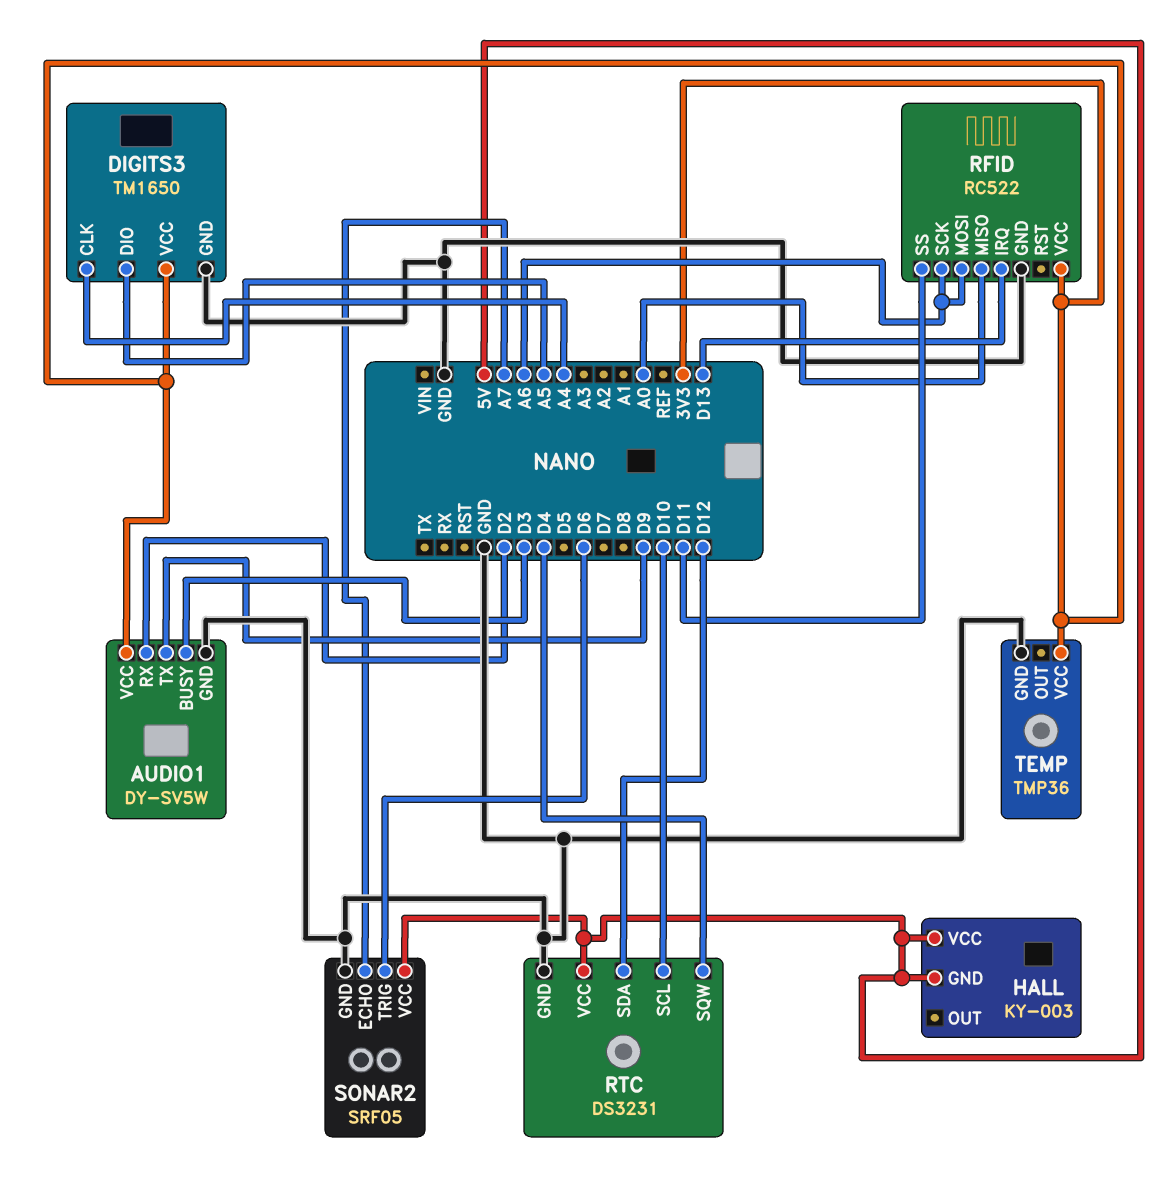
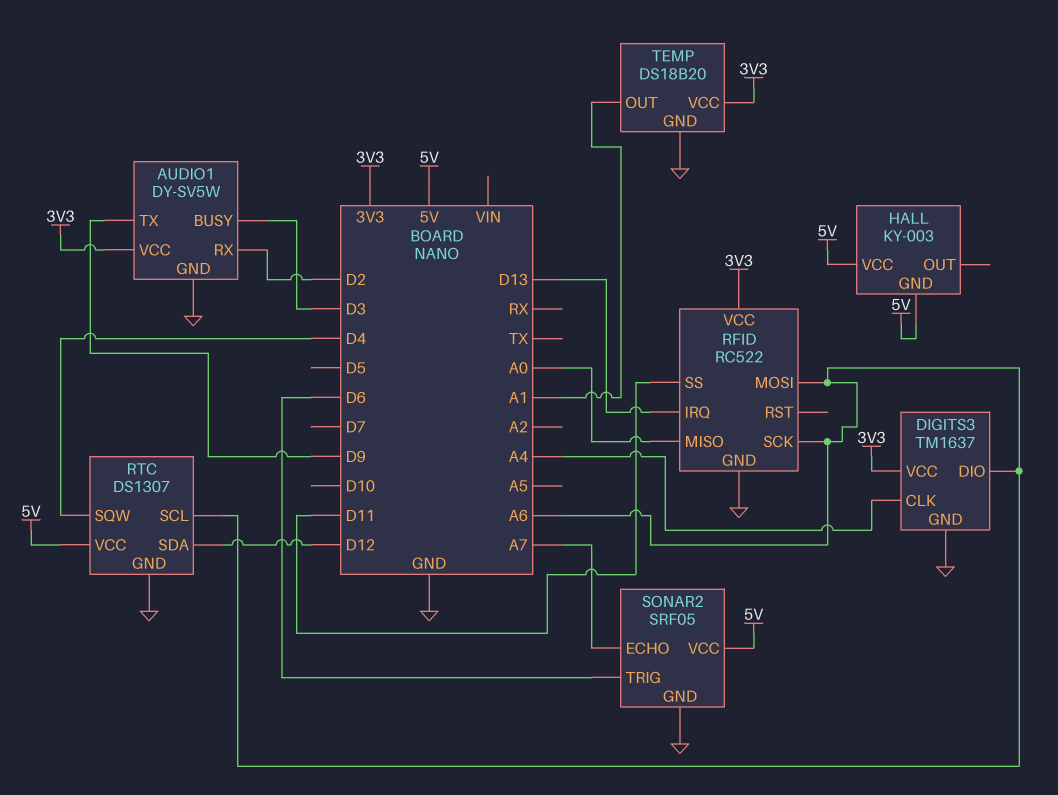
DIGITS3: TM1650 -> TM1637
DIGITS3 pin DIO: A5 -> A6
RTC: DS3231 -> DS1307
RTC pin SCL: D10 -> A6
TEMP: TMP36 -> DS18B20
TEMP pin OUT: none -> A1

